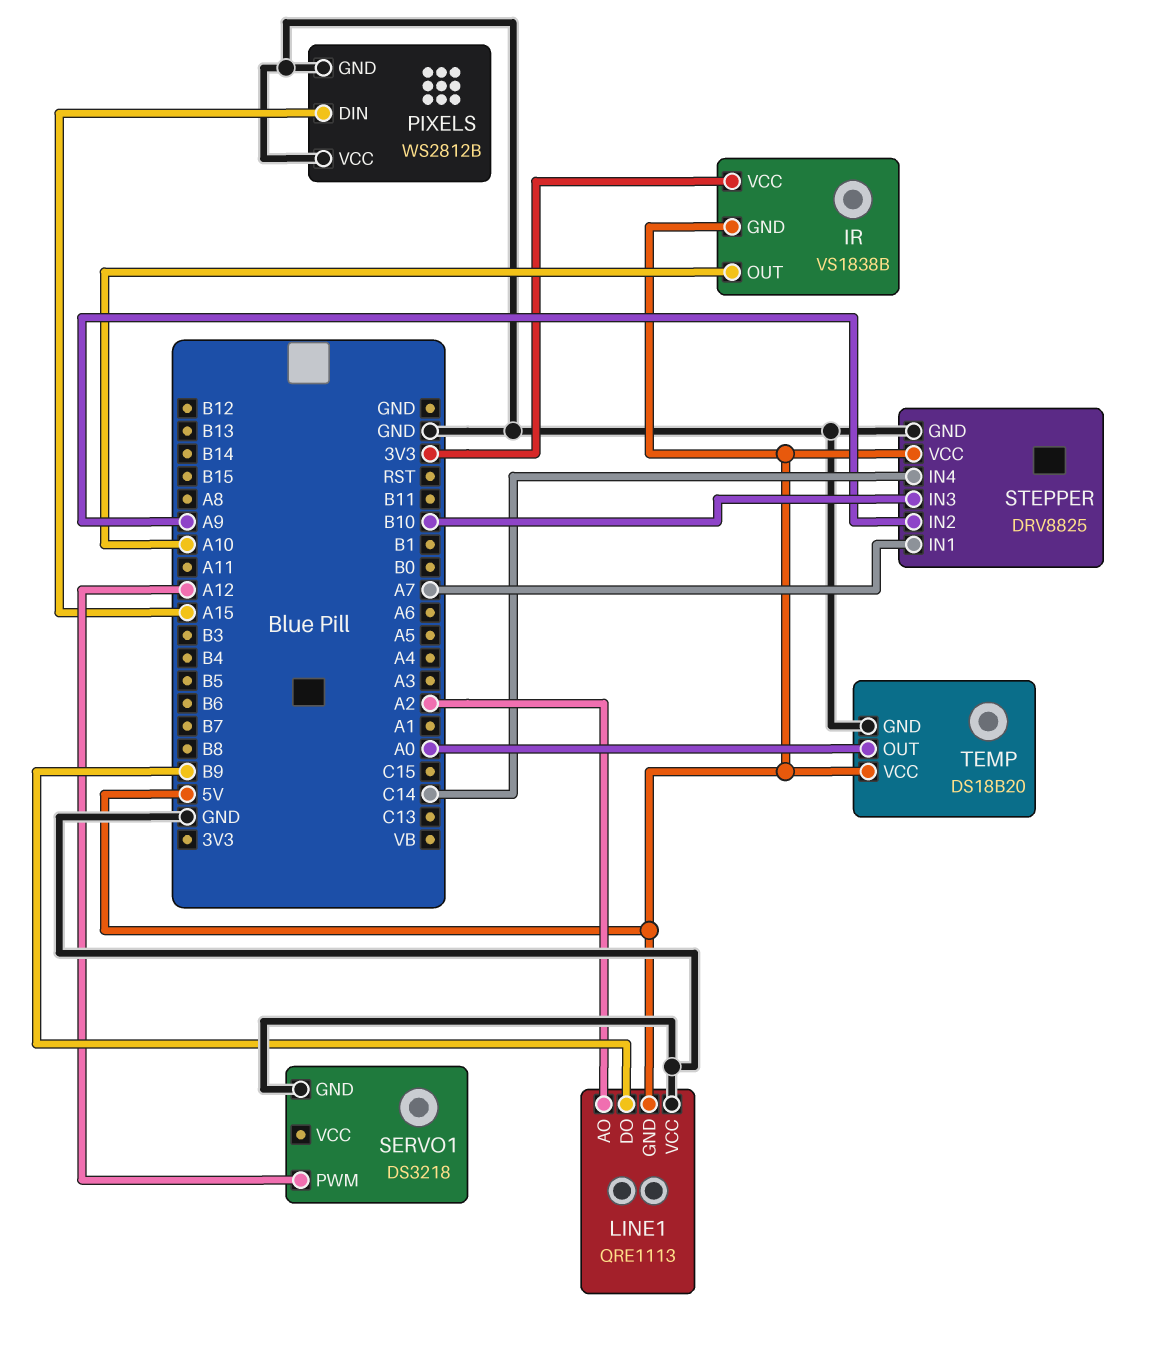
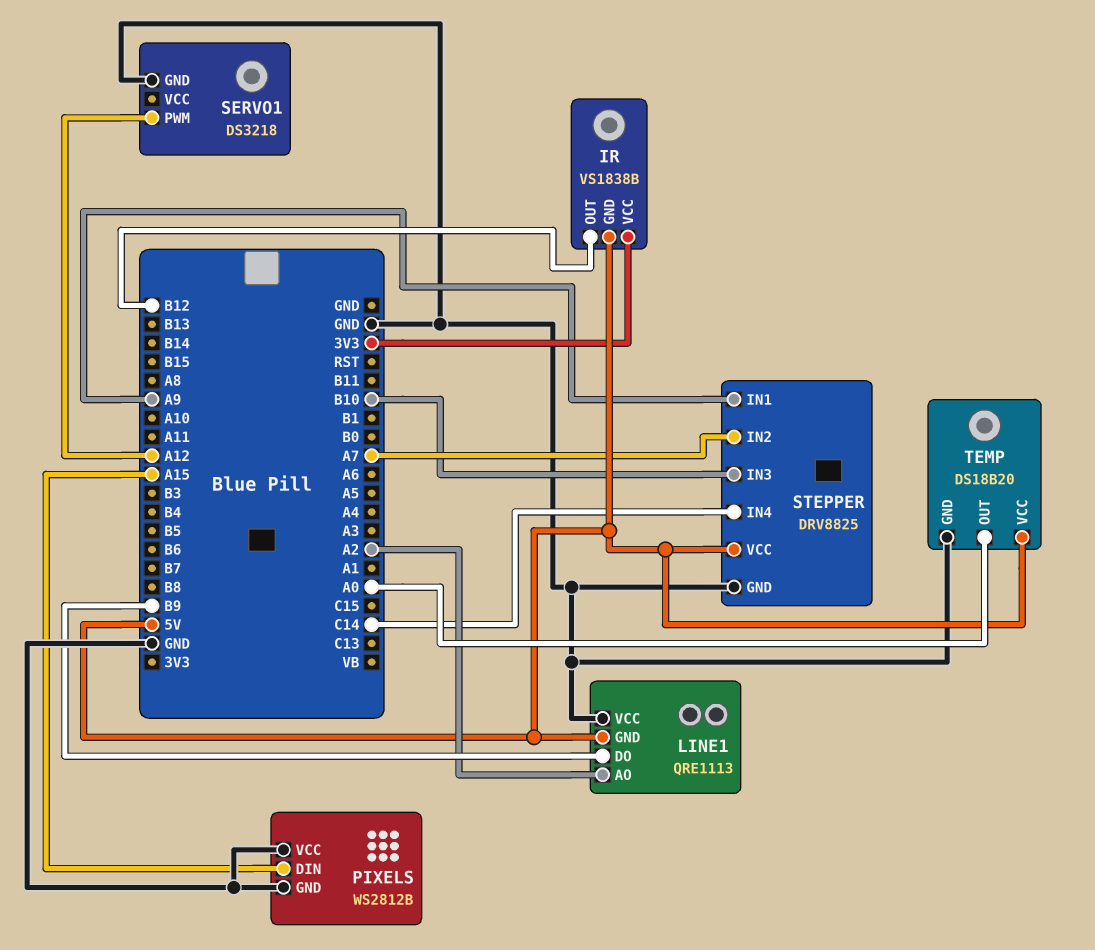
IR pin OUT: A10 -> B12
STEPPER pin IN1: A7 -> A9
STEPPER pin IN2: A9 -> A7

